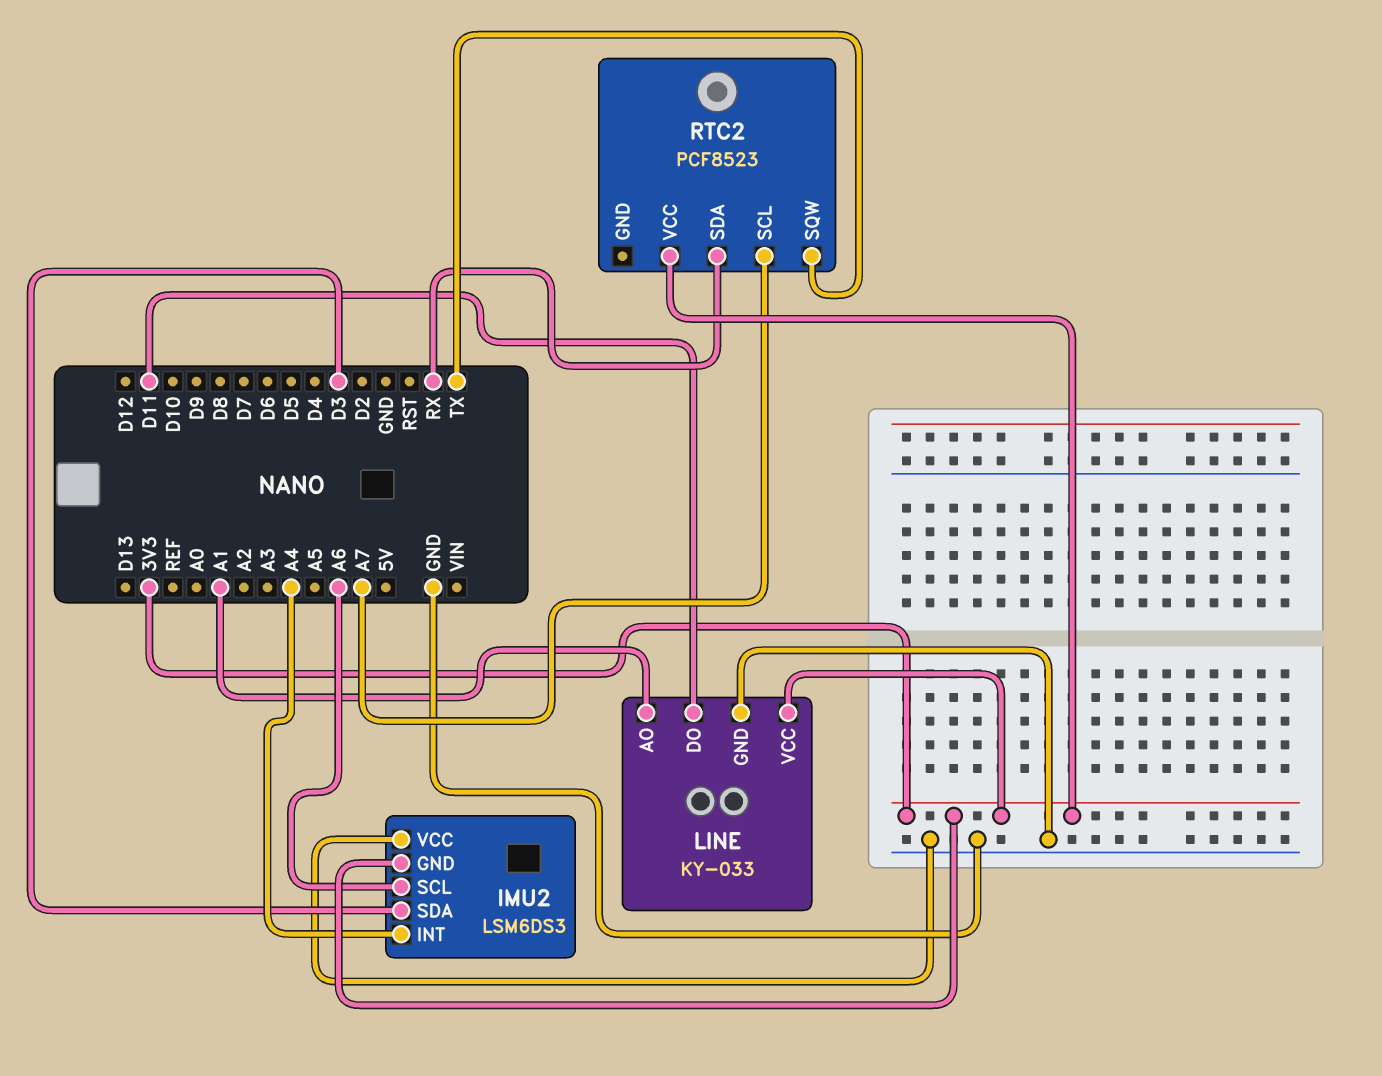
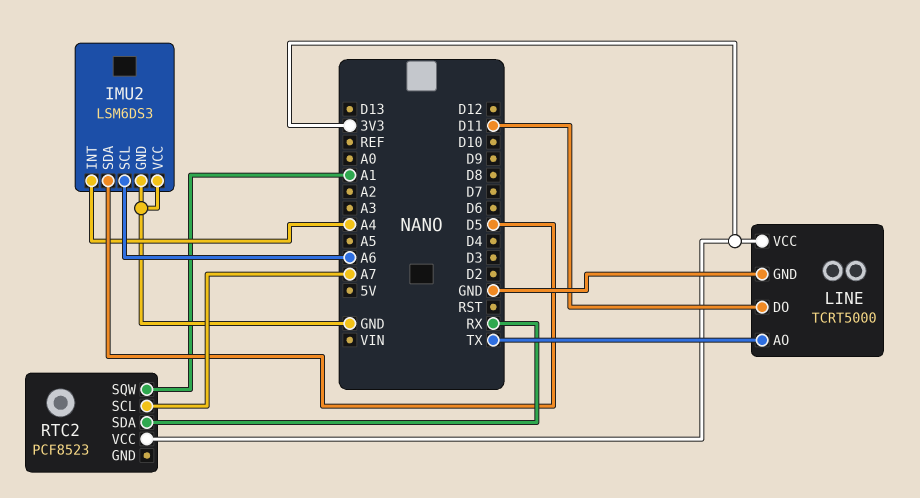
IMU2 pin GND: 3V3 -> GND
IMU2 pin SDA: D3 -> D5
LINE: KY-033 -> TCRT5000
LINE pin AO: A1 -> TX
RTC2 pin SQW: TX -> A1

